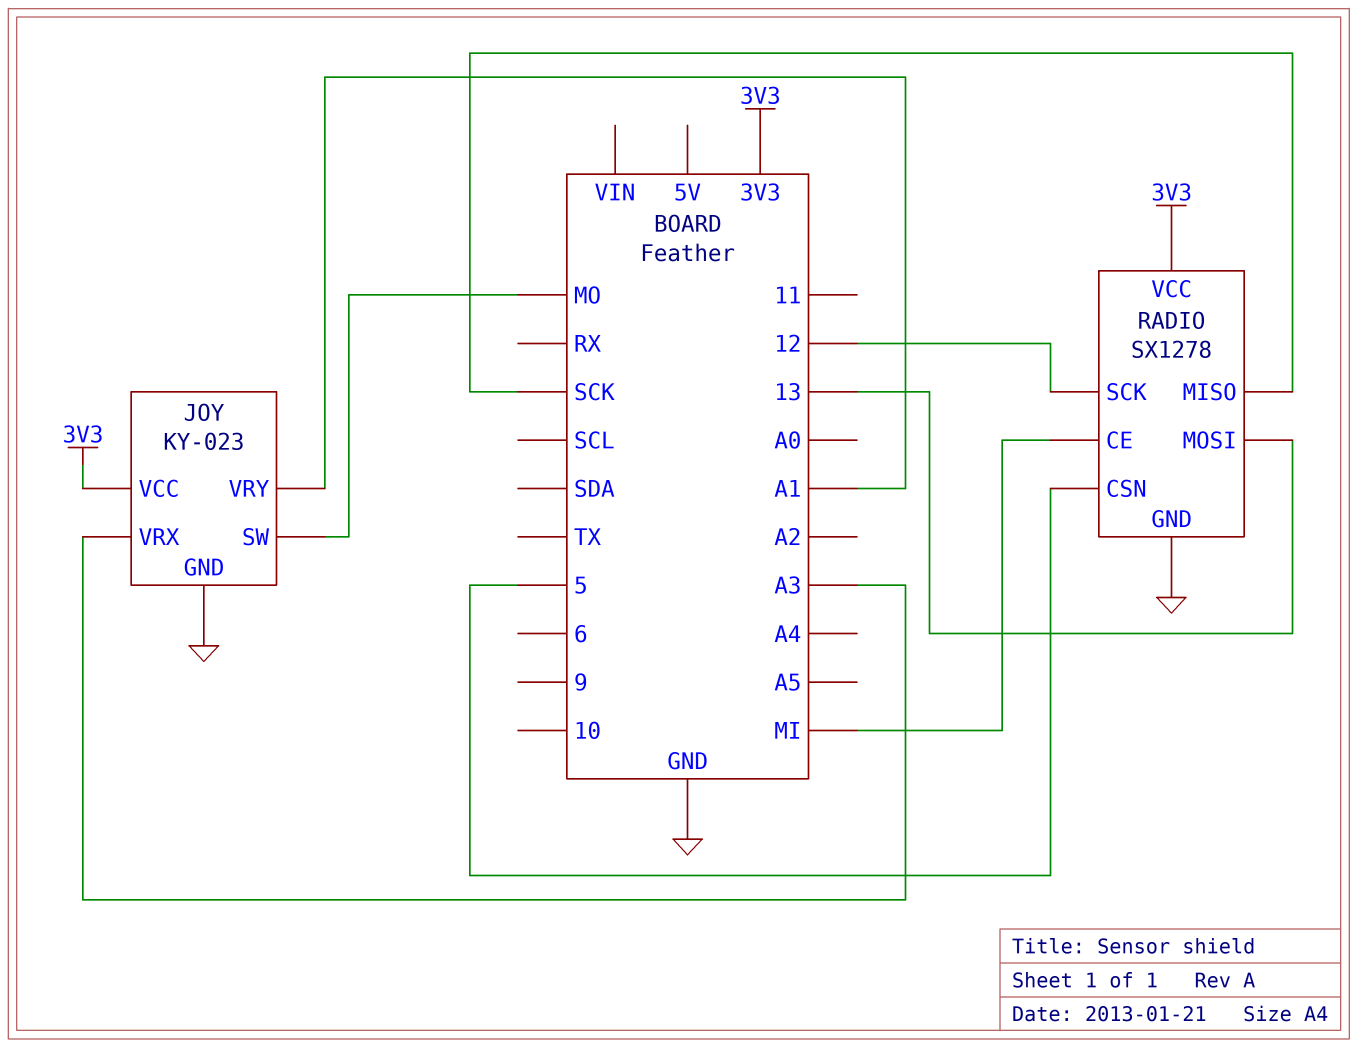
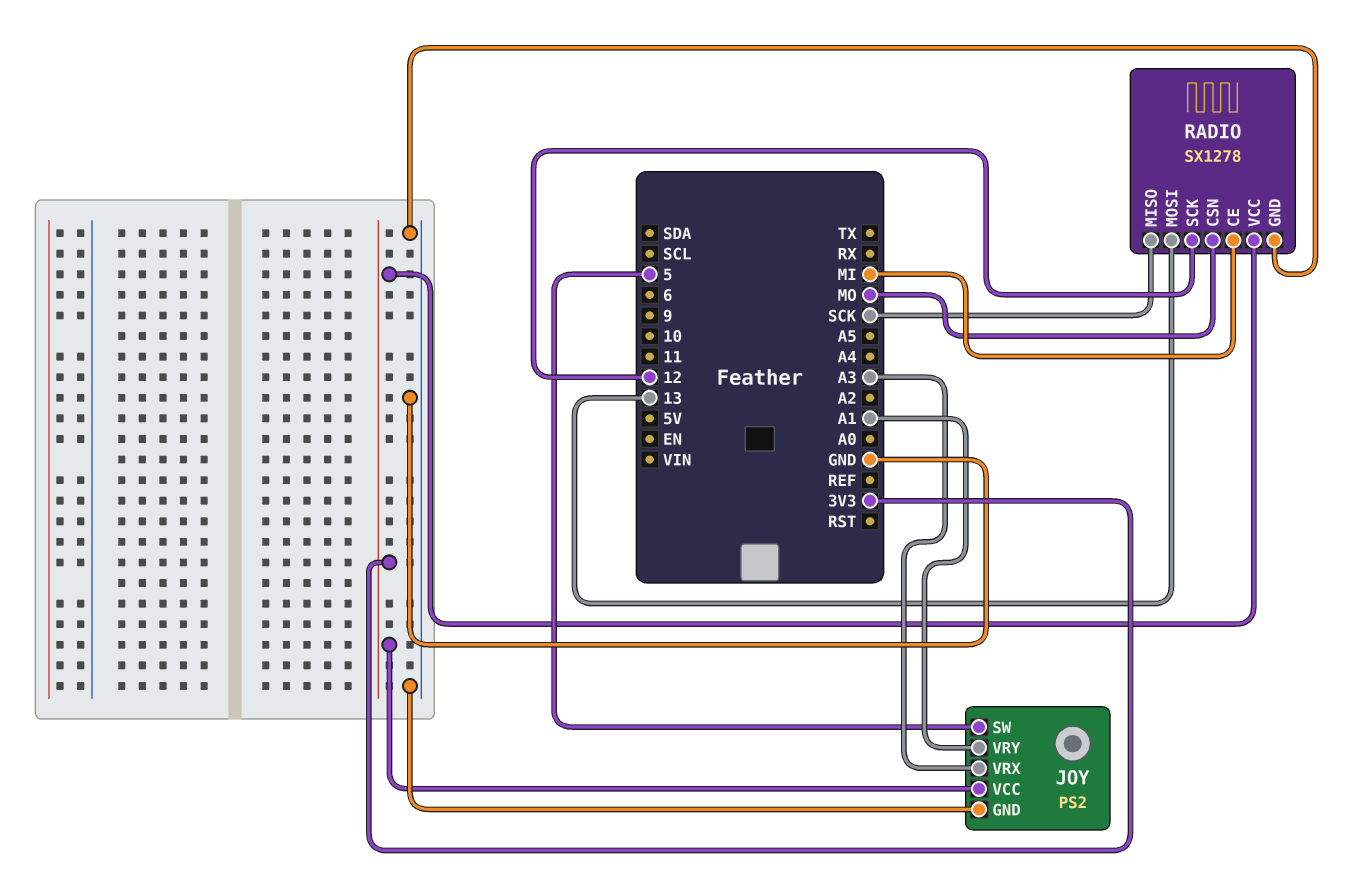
JOY: KY-023 -> PS2
JOY pin SW: MO -> 5
RADIO pin CSN: 5 -> MO

